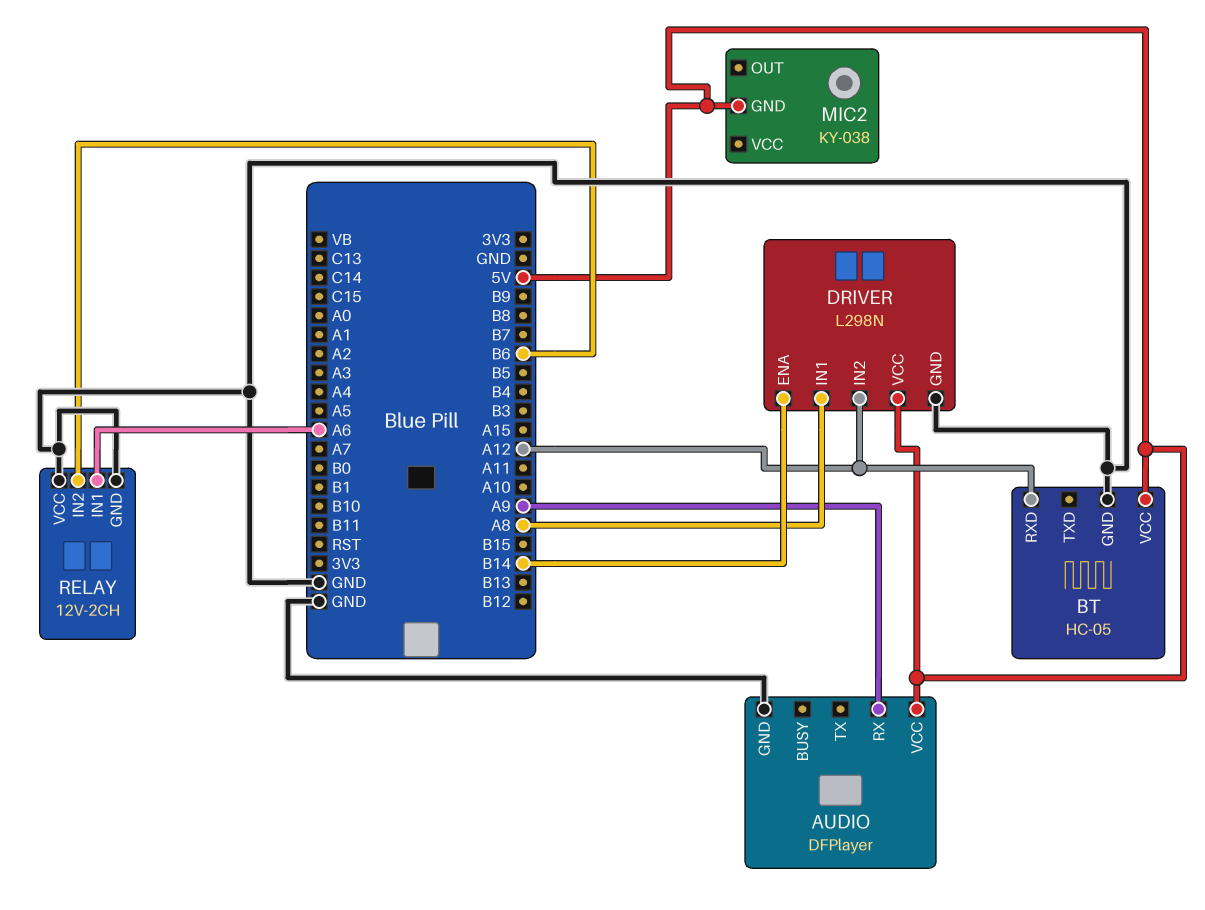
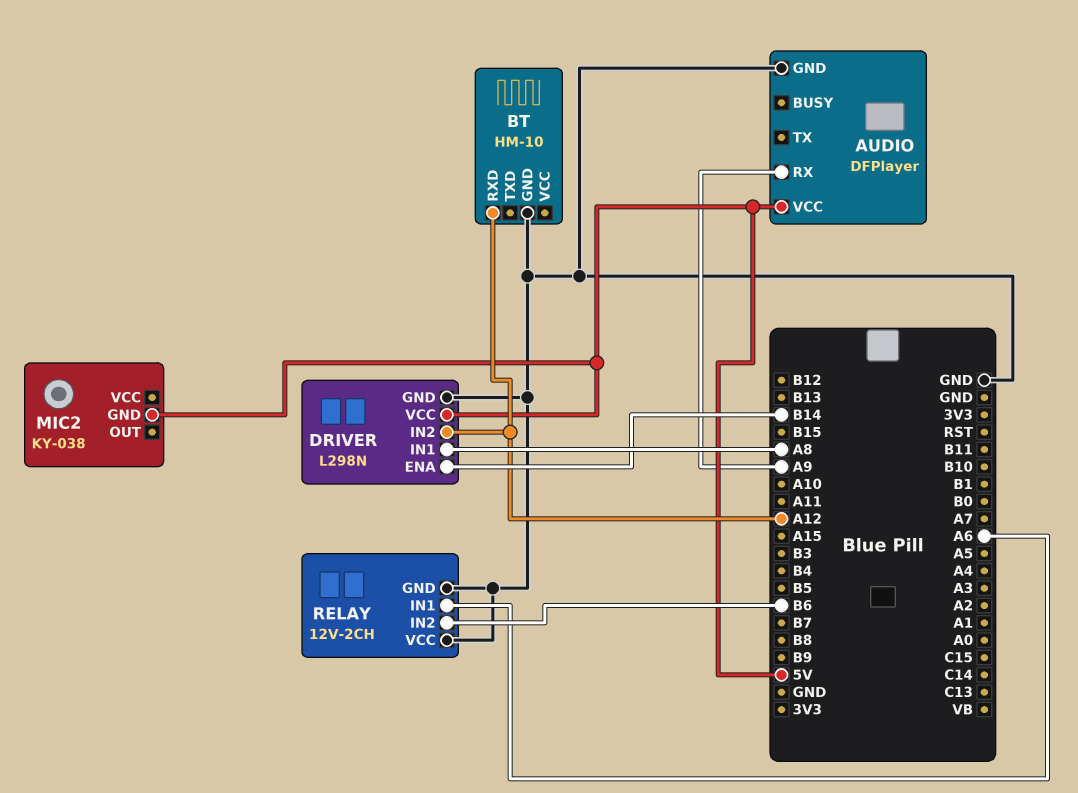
BT: HC-05 -> HM-10
BT pin VCC: 5V -> none

